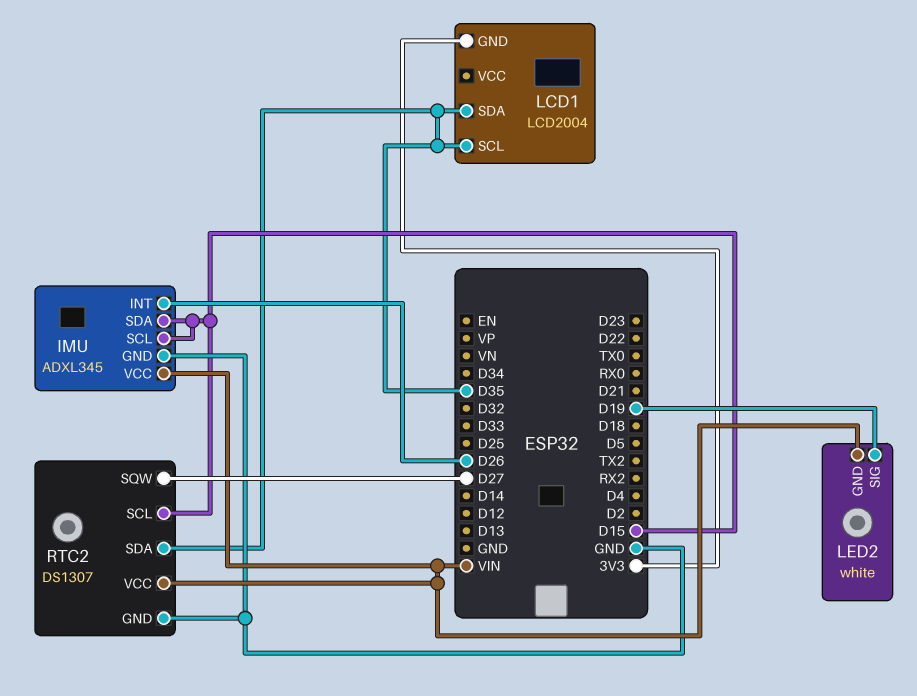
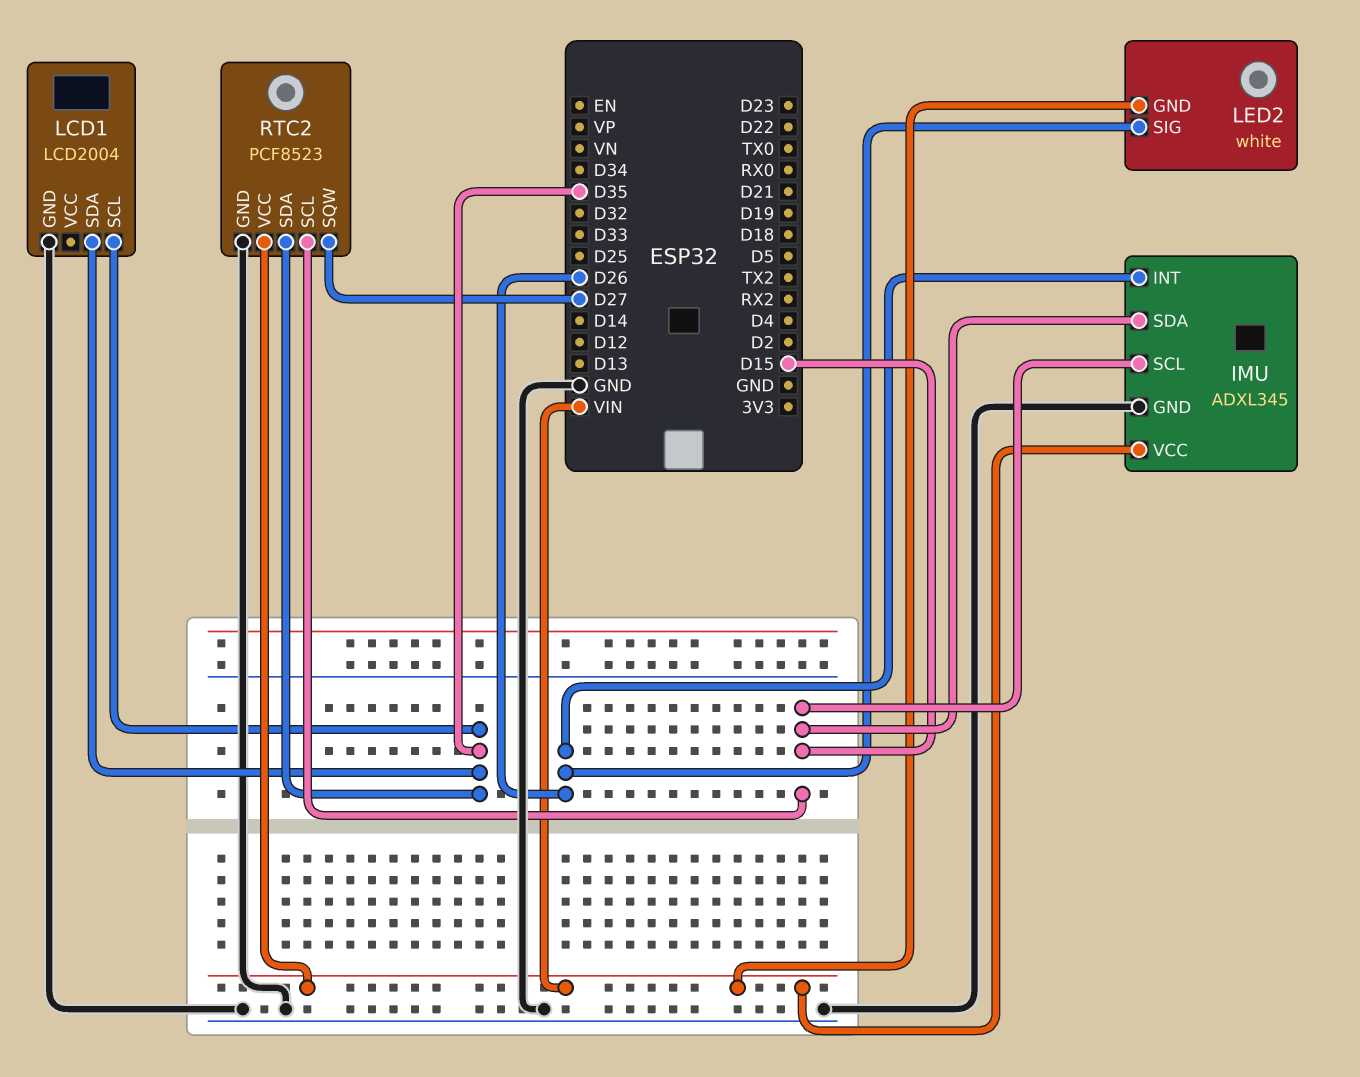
LCD1 pin GND: 3V3 -> GND
LED2 pin SIG: D19 -> D26
RTC2: DS1307 -> PCF8523

